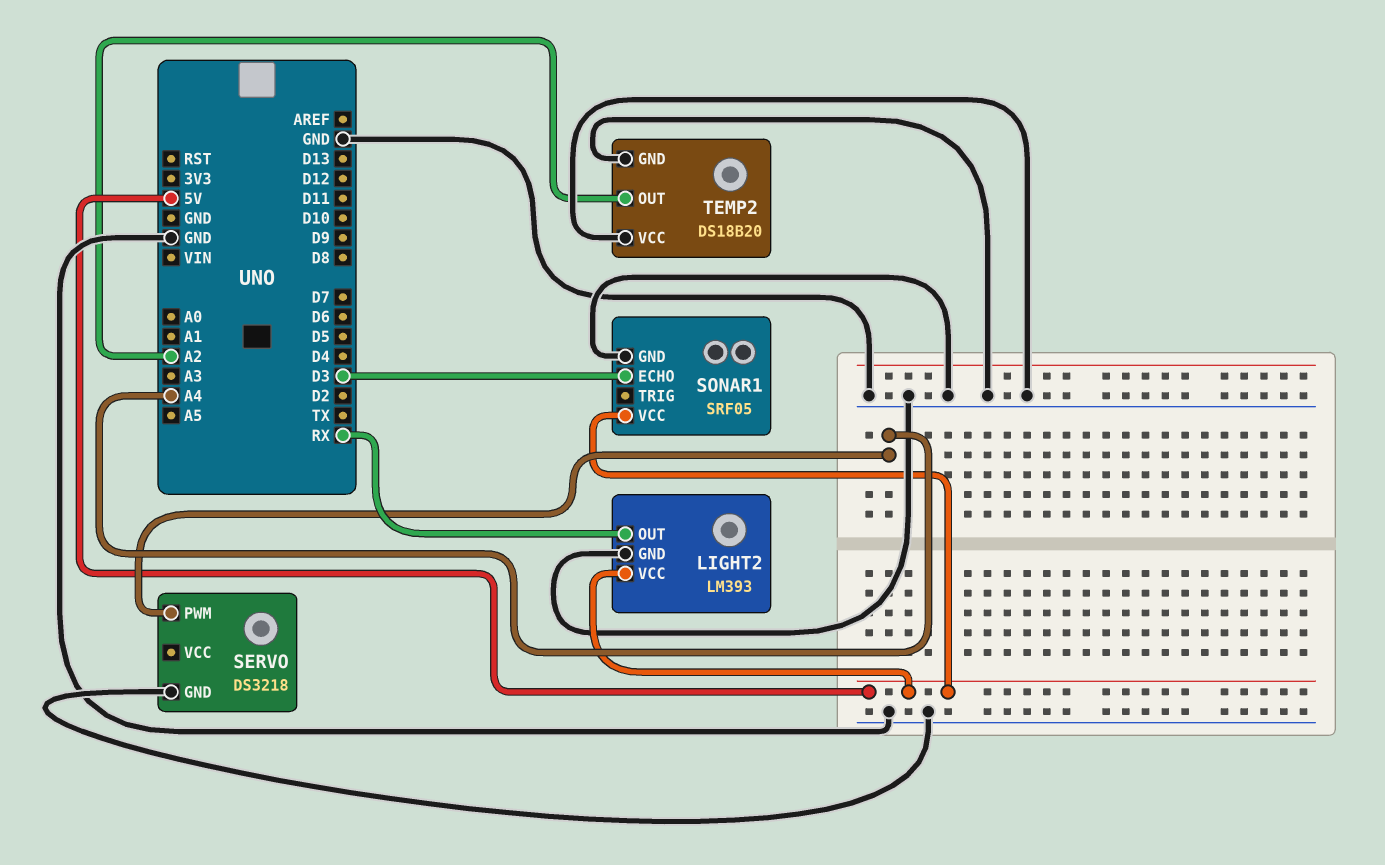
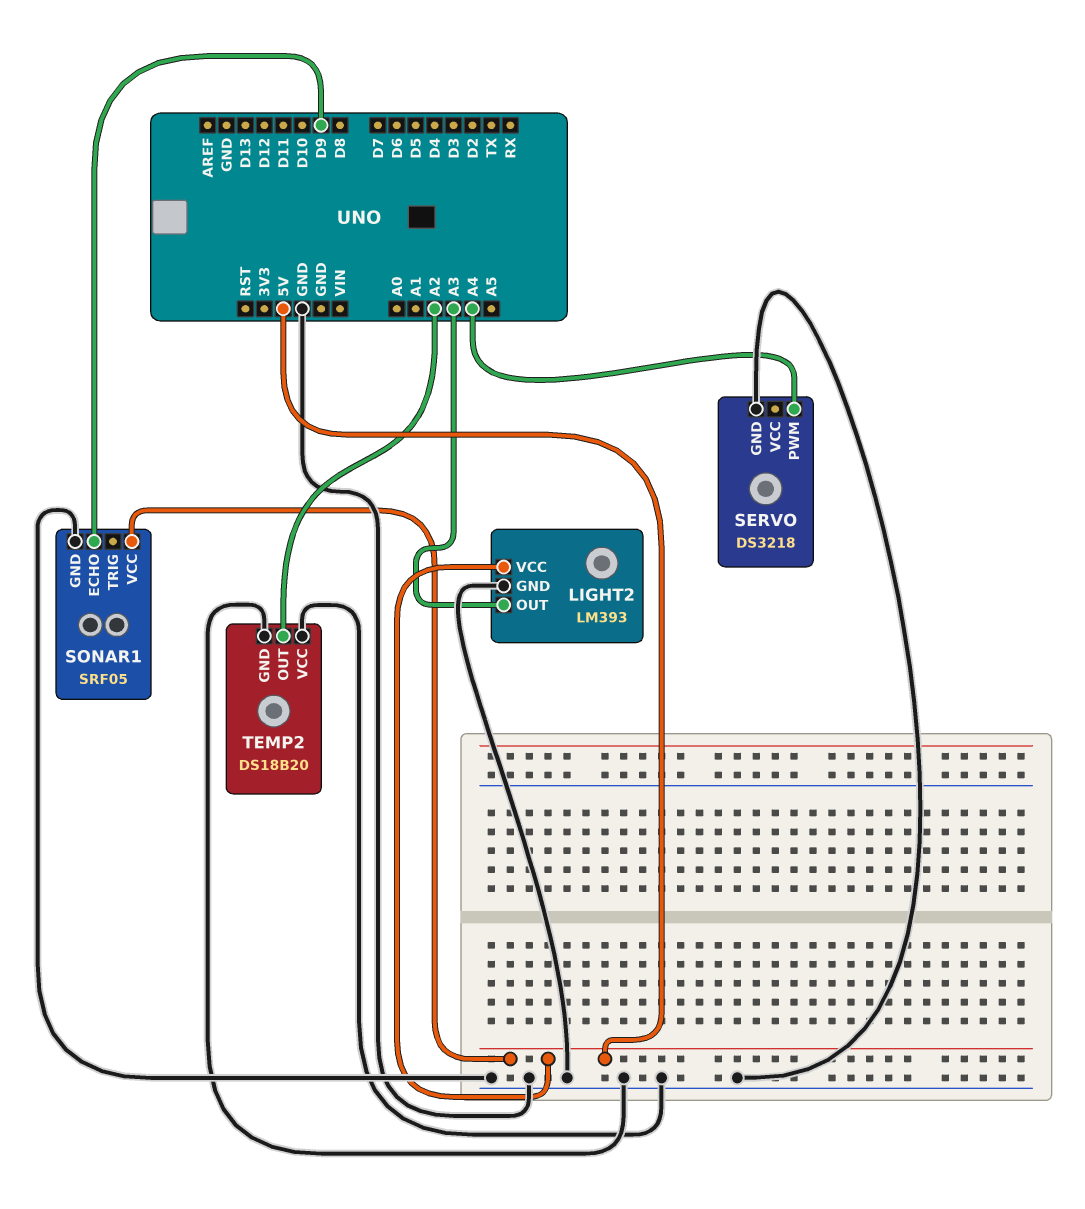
LIGHT2 pin OUT: RX -> A3
SONAR1 pin ECHO: D3 -> D9

